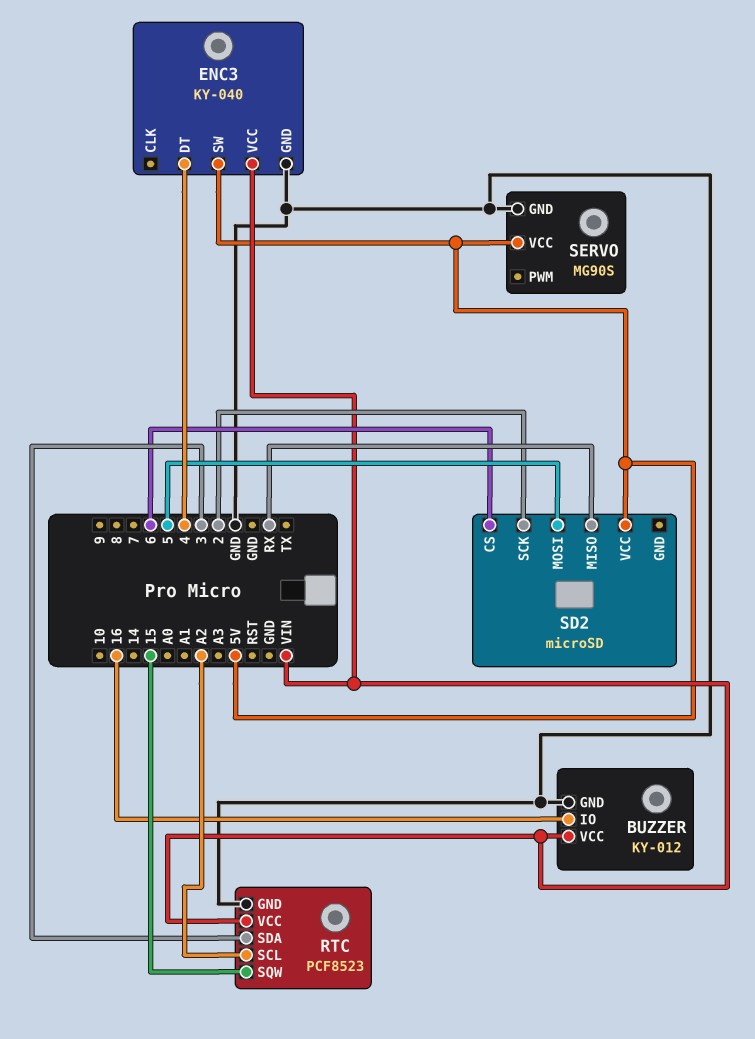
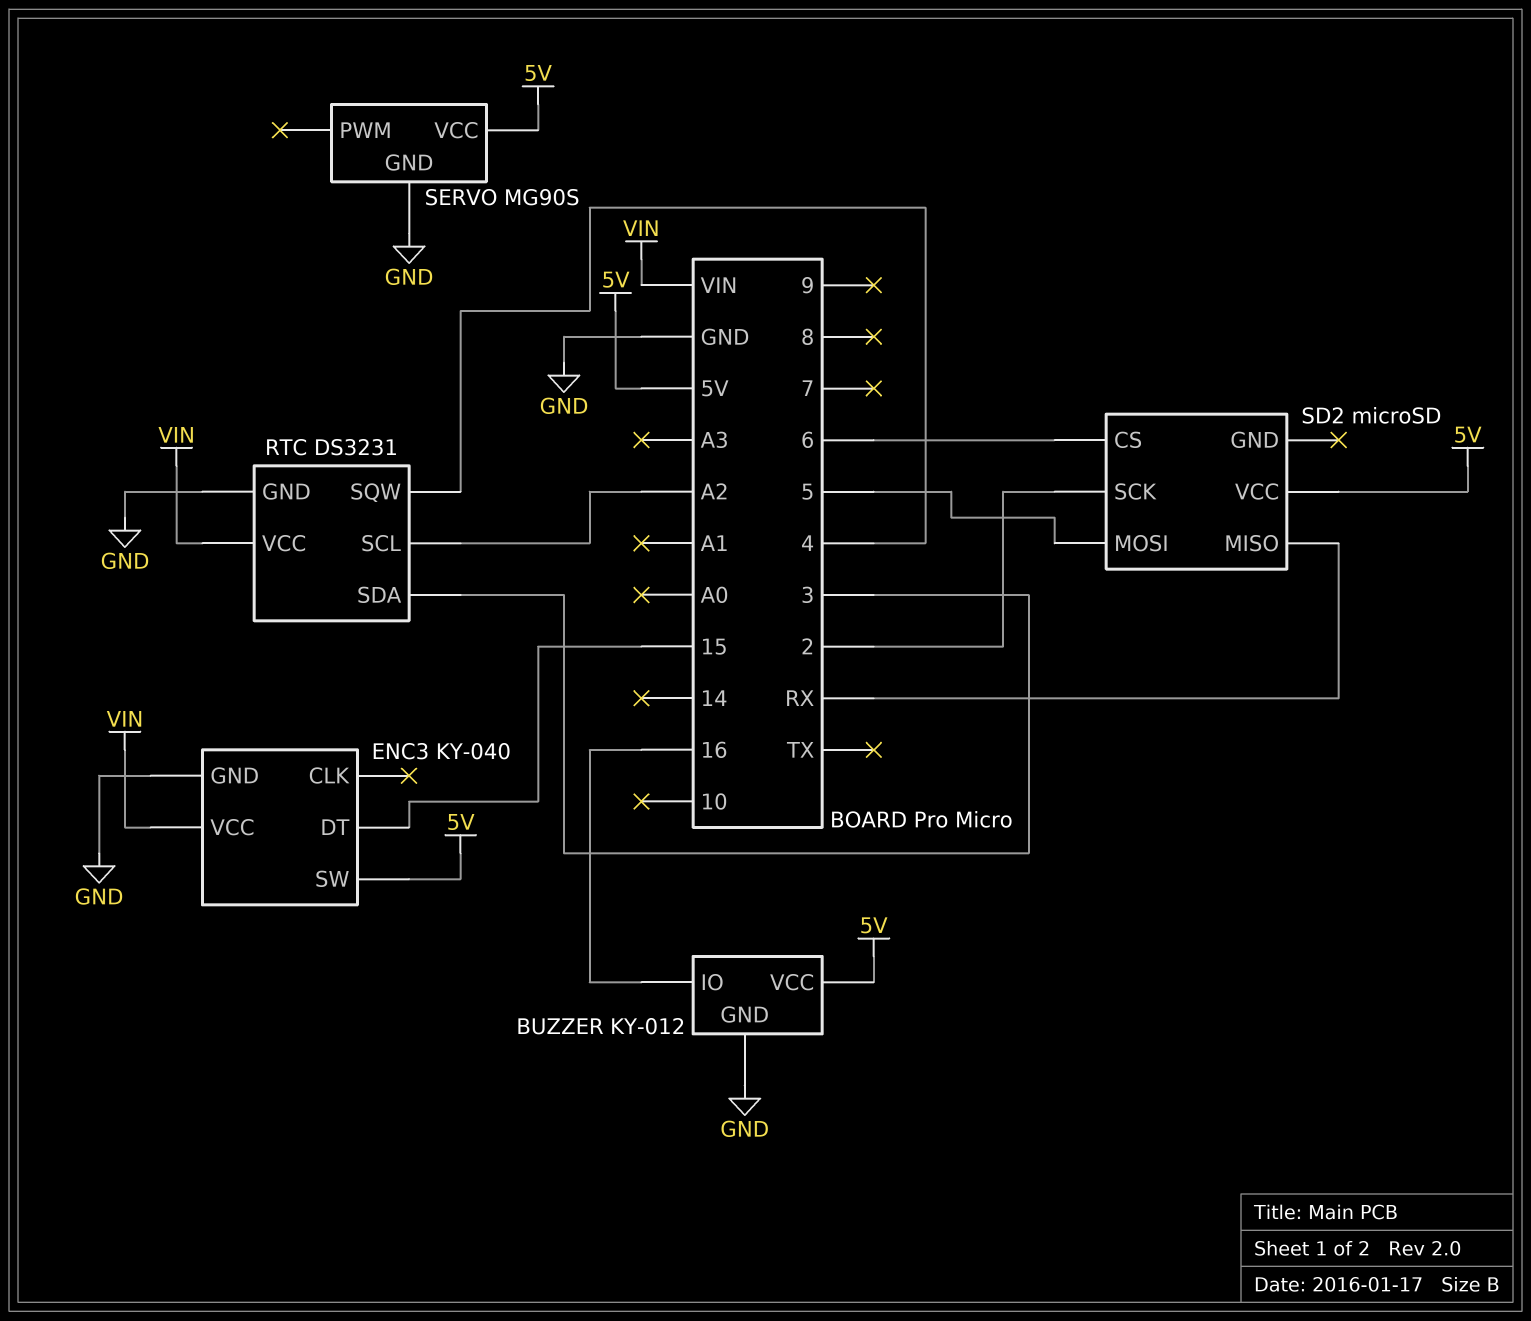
BUZZER pin VCC: VIN -> 5V
ENC3 pin DT: 4 -> 15
RTC: PCF8523 -> DS3231
RTC pin SQW: 15 -> 4

